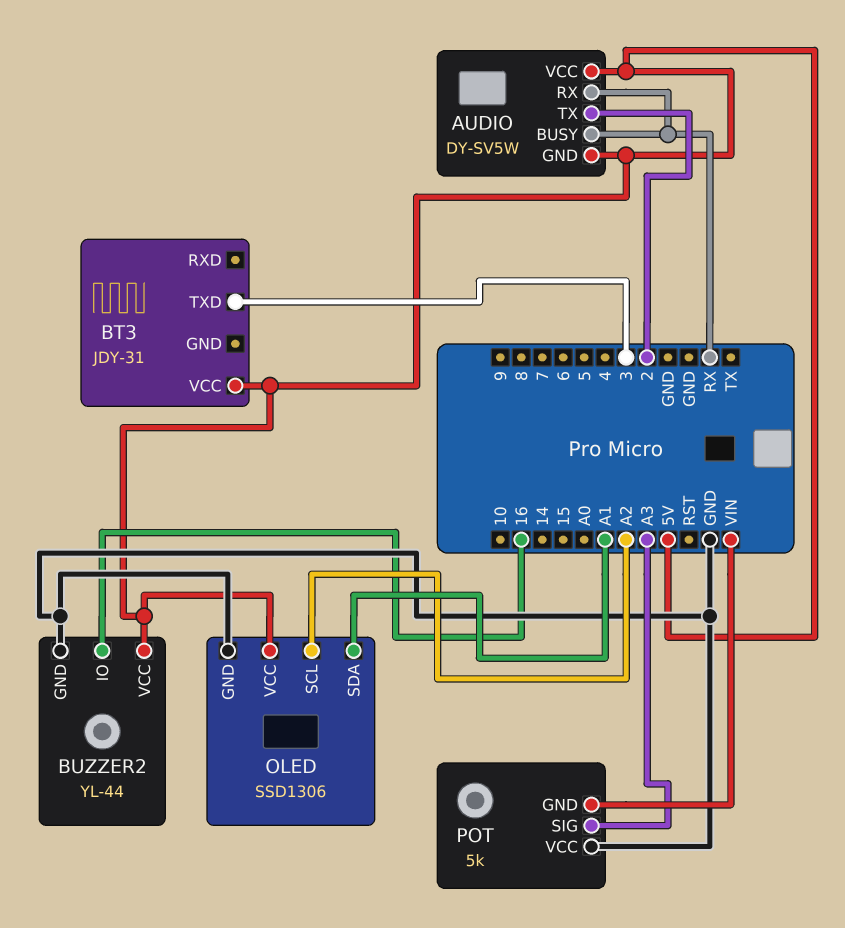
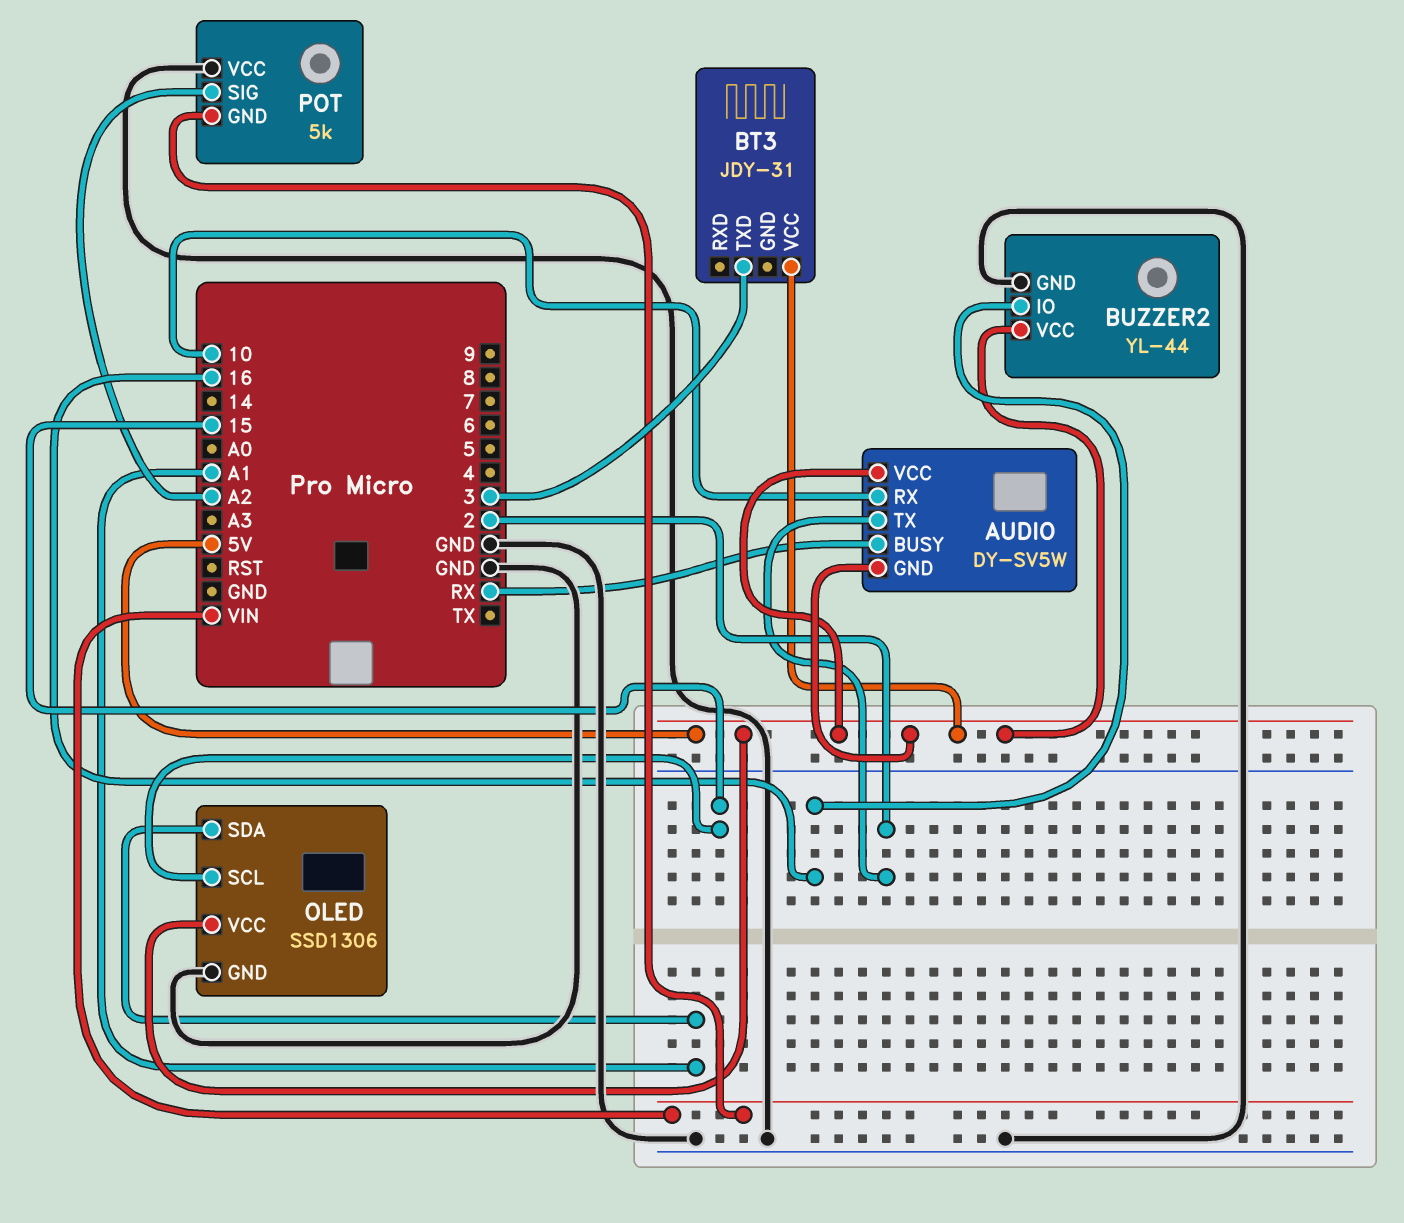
AUDIO pin RX: RX -> 10
OLED pin SCL: A2 -> 15
POT pin SIG: A3 -> A2

